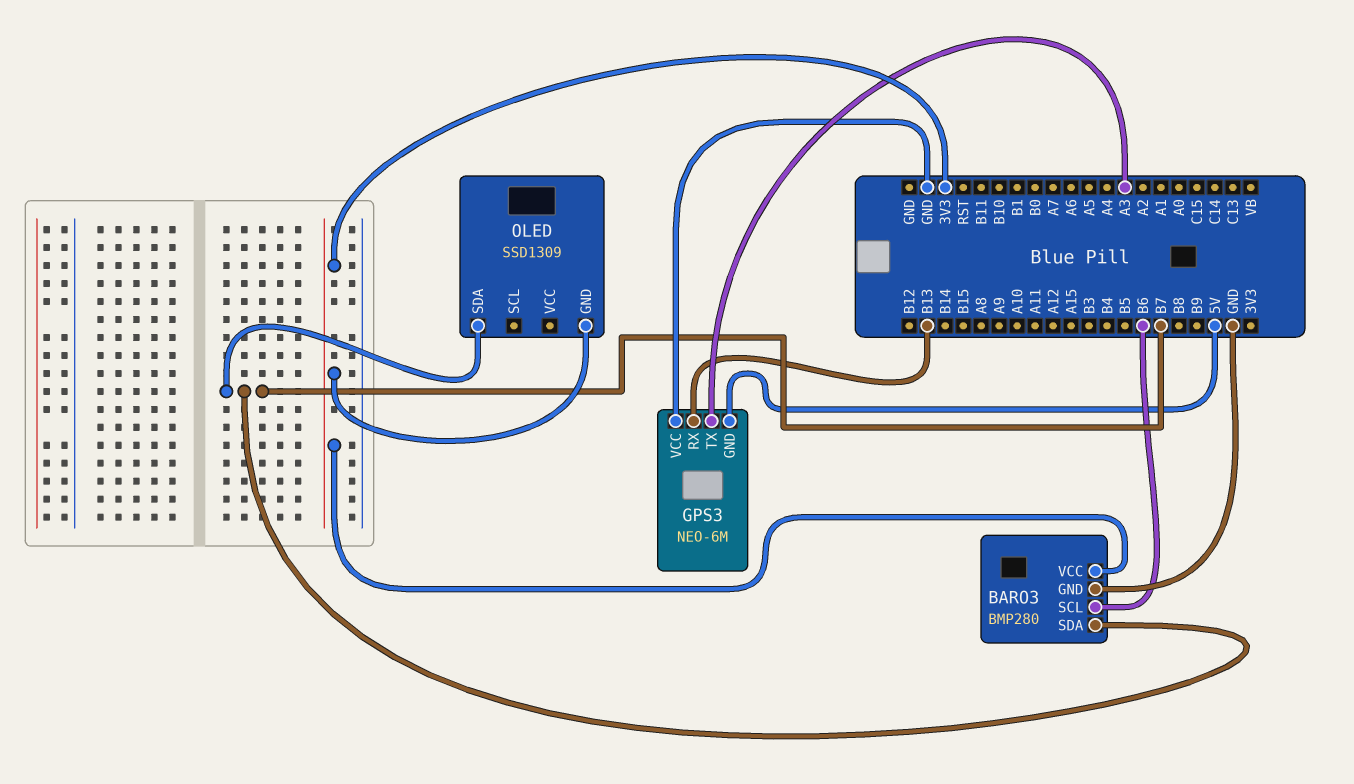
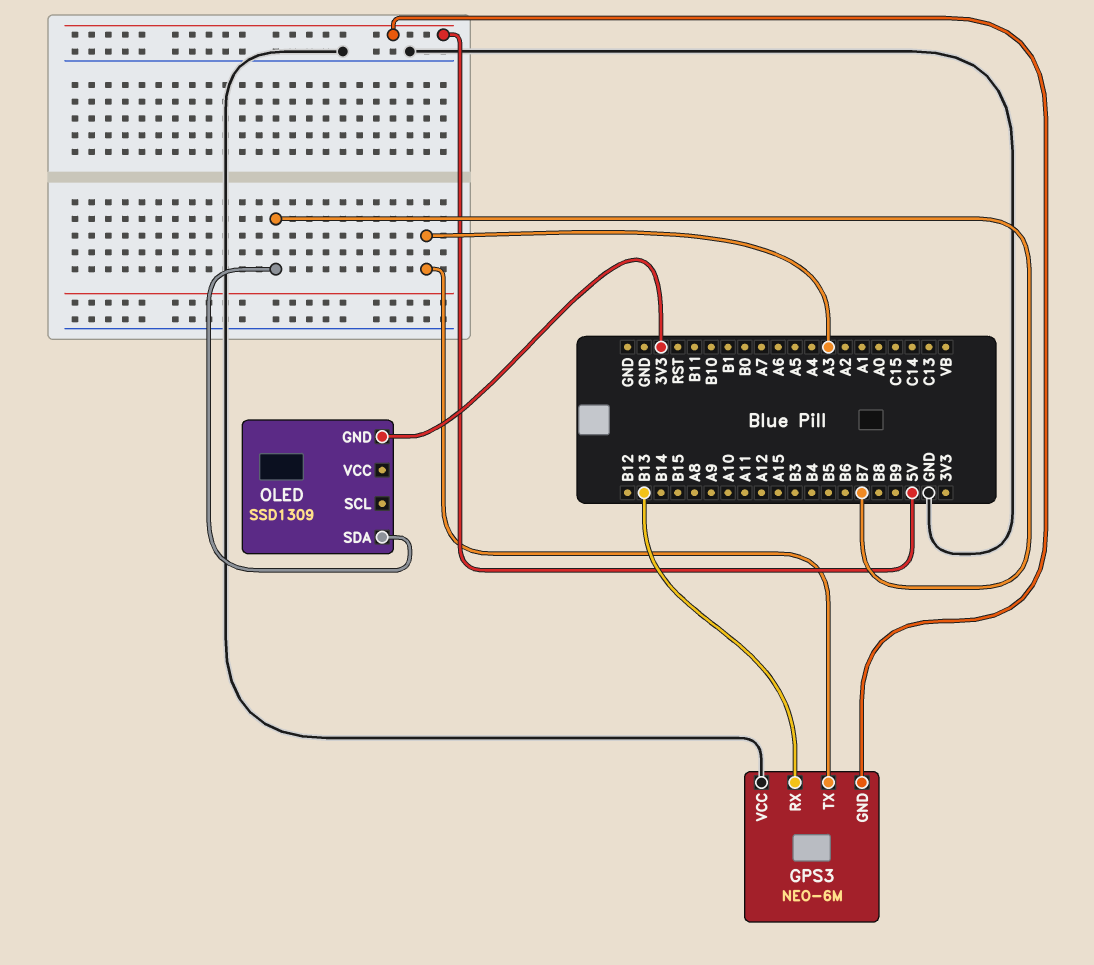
BARO3: BMP280 -> none
BARO3 pin GND: GND -> none
BARO3 pin SCL: B6 -> none
BARO3 pin SDA: B7 -> none
BARO3 pin VCC: 3V3 -> none

